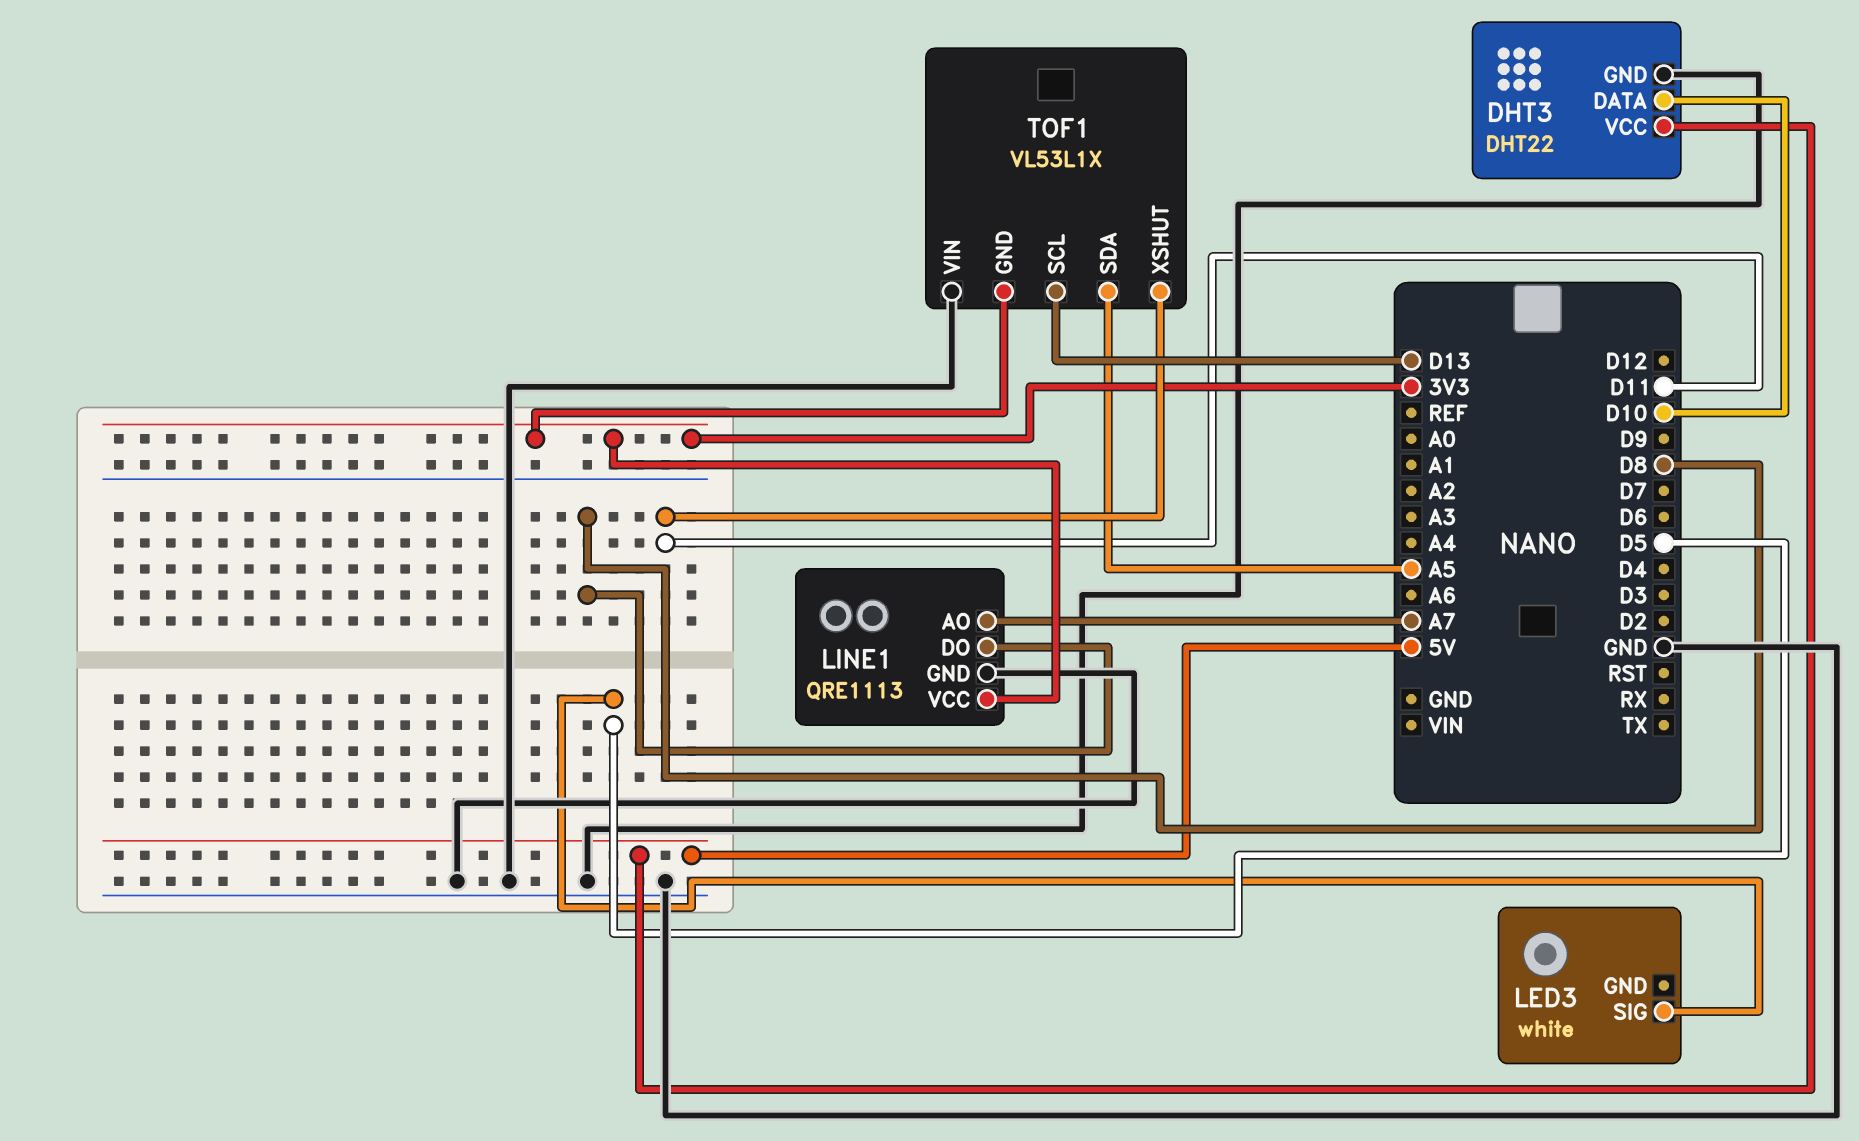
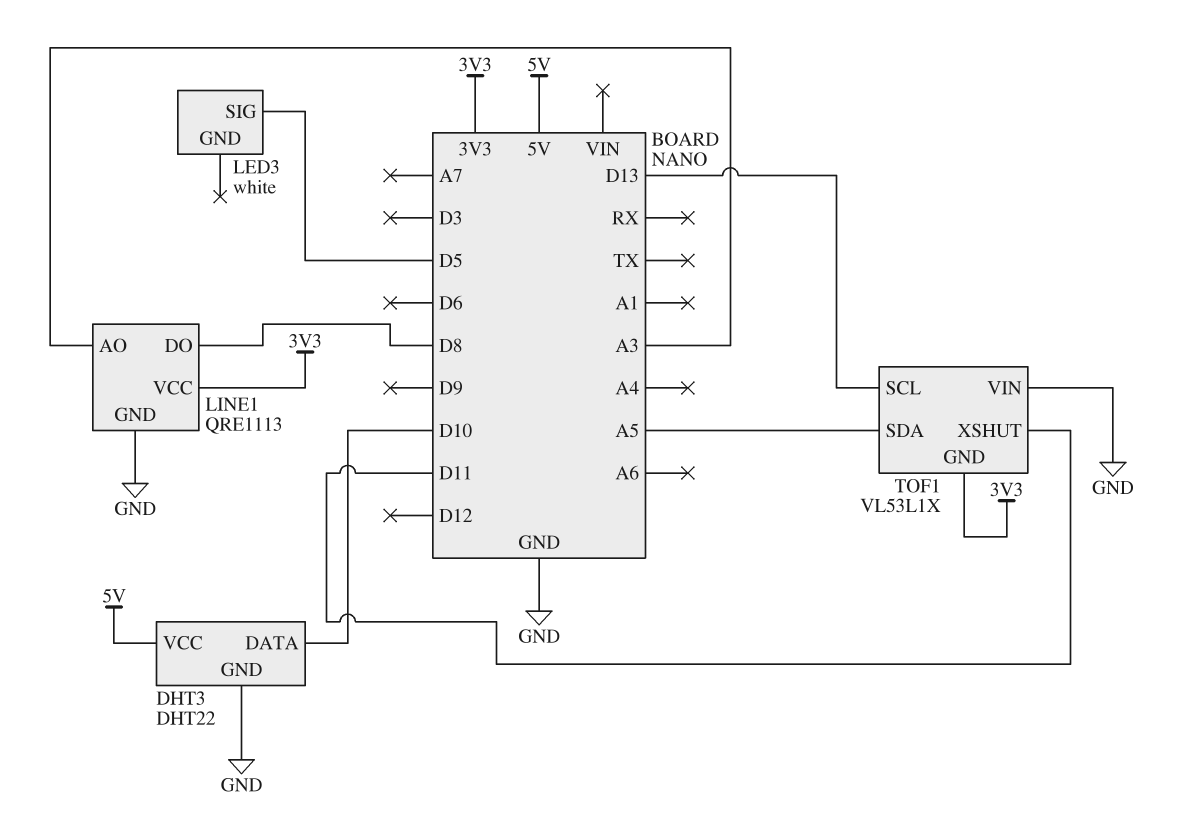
LINE1 pin AO: A7 -> A3

